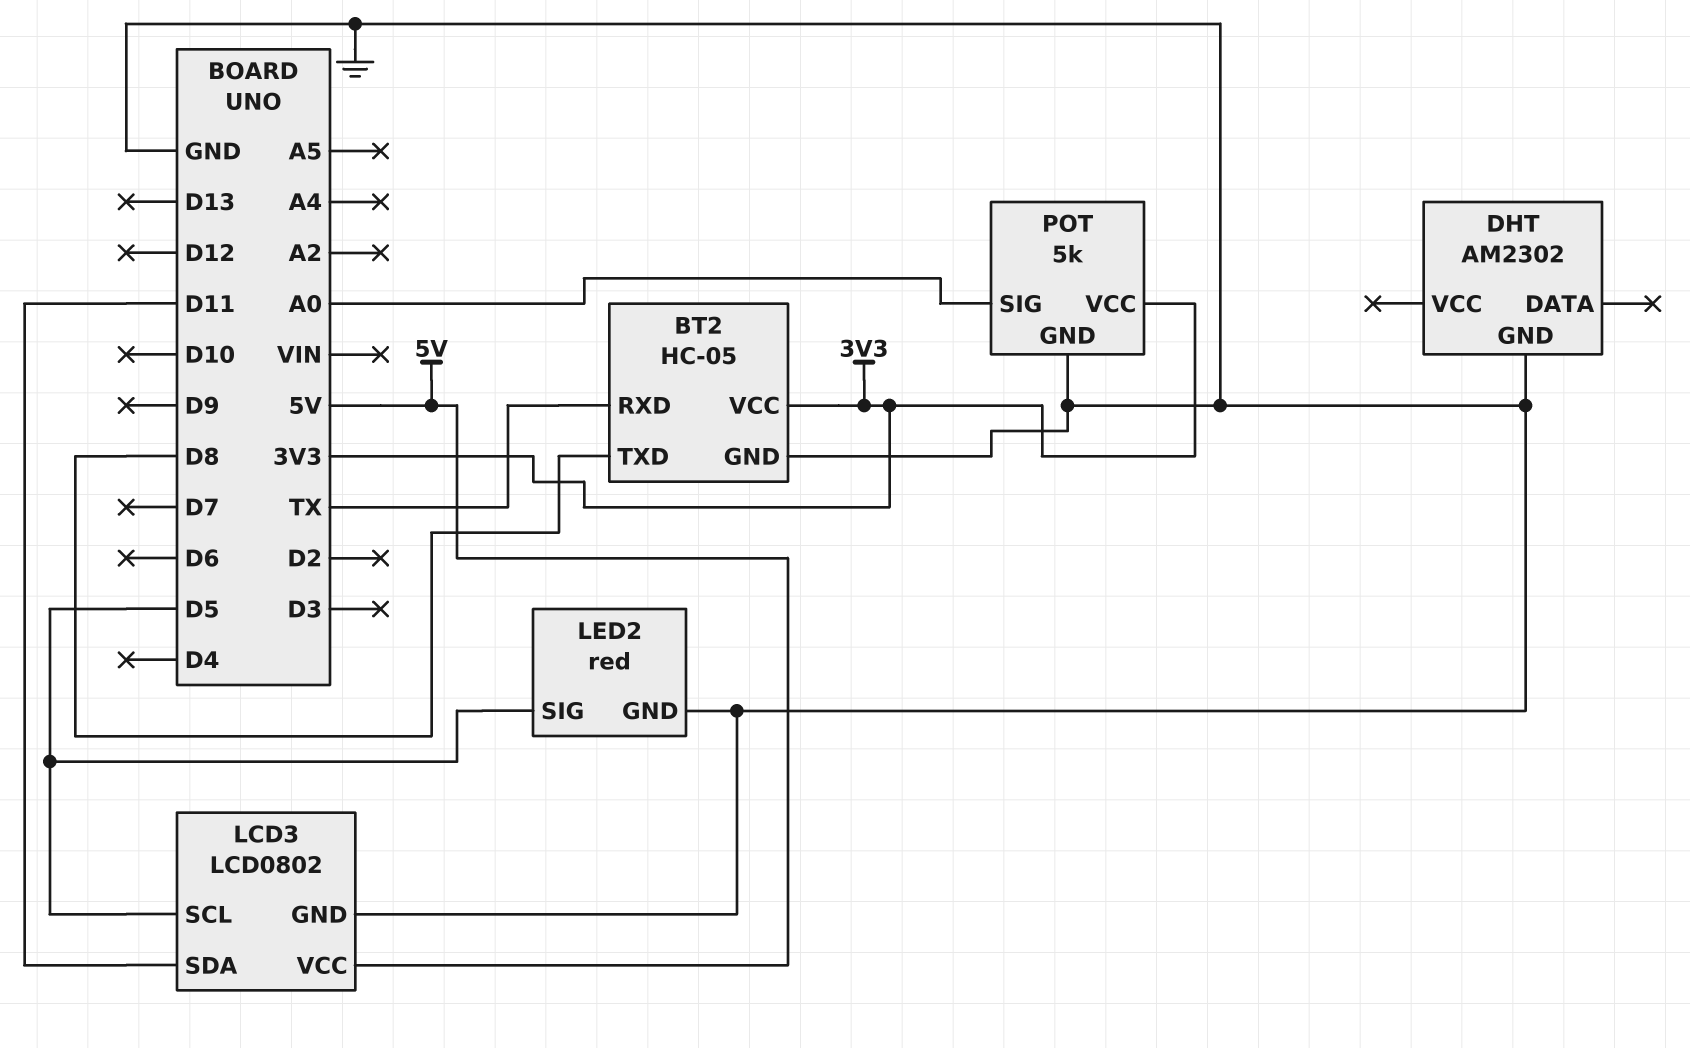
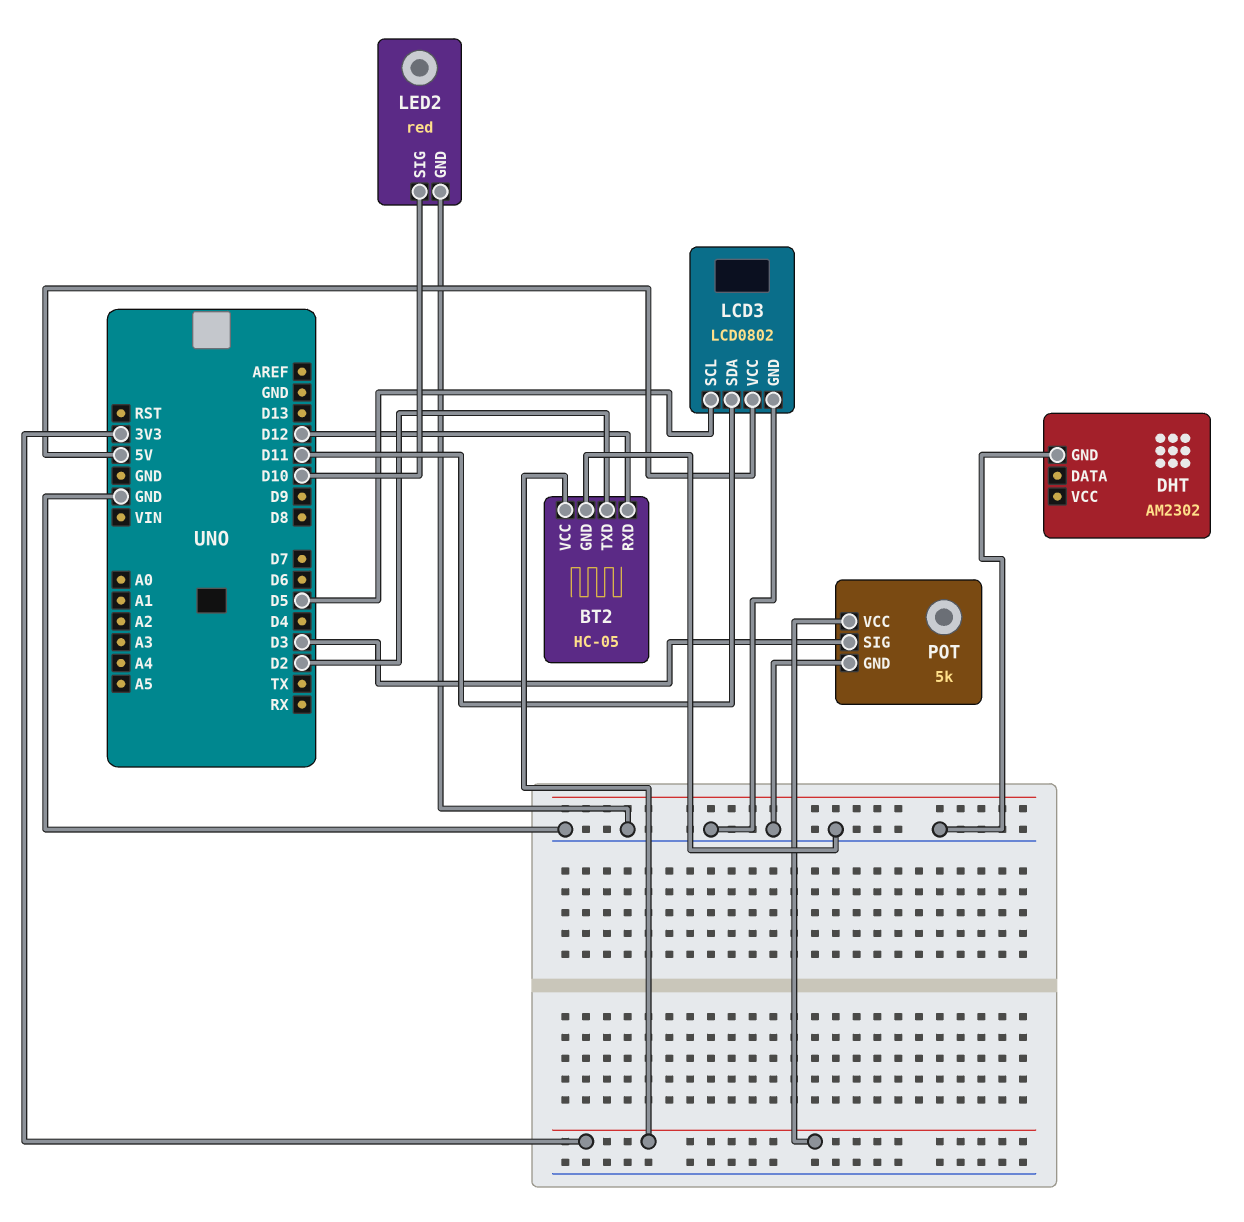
BT2 pin RXD: TX -> D12
BT2 pin TXD: D8 -> D2
LED2 pin SIG: D5 -> D10
POT pin SIG: A0 -> D3

